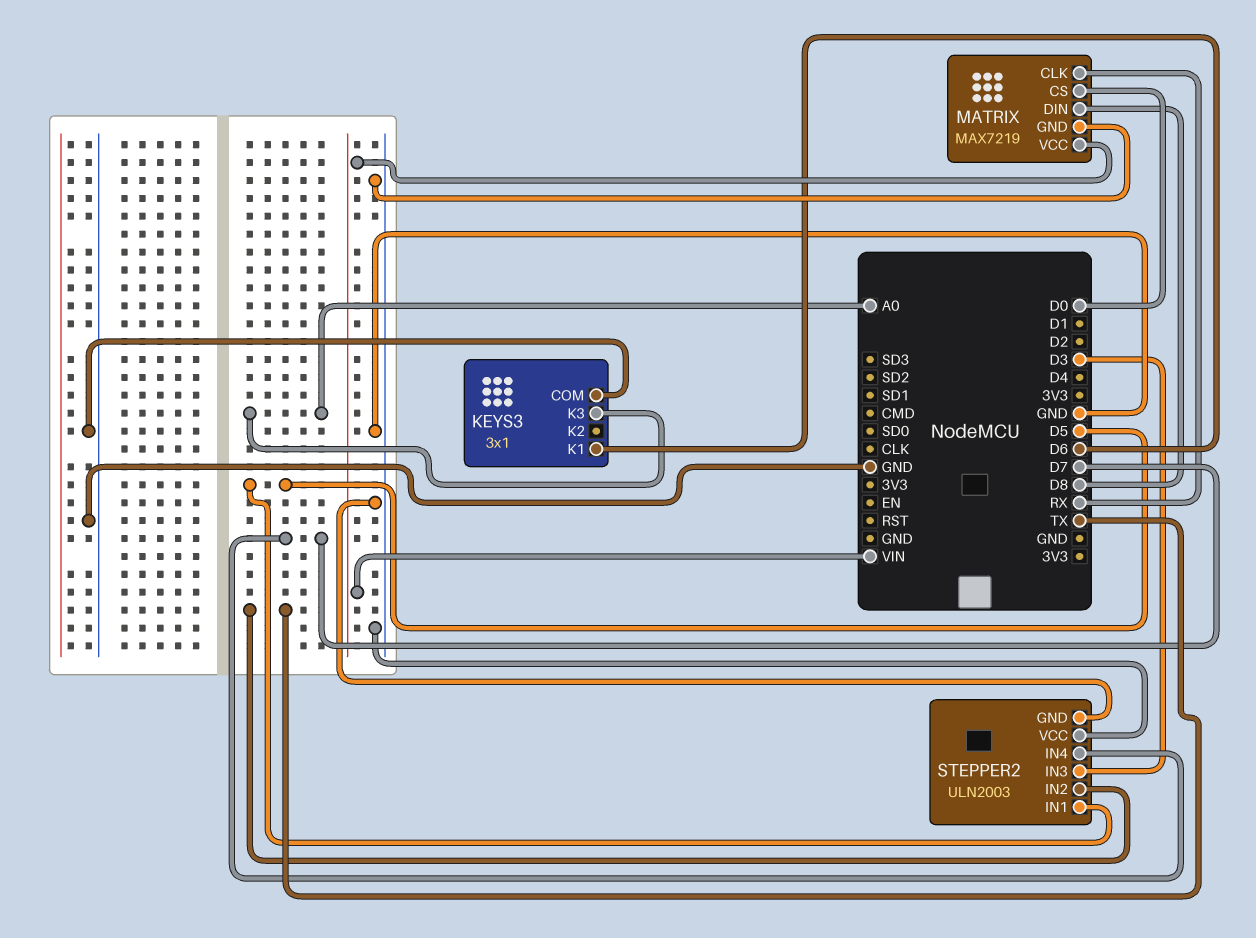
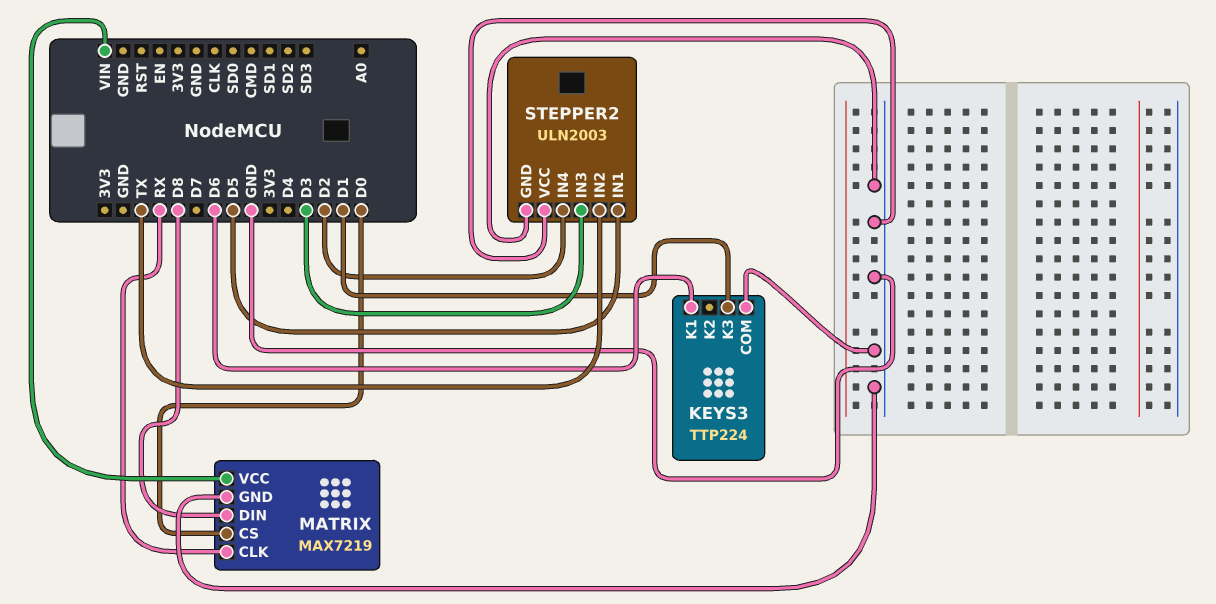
KEYS3: 3x1 -> TTP224
KEYS3 pin K3: A0 -> D1
STEPPER2 pin IN4: D7 -> D2

